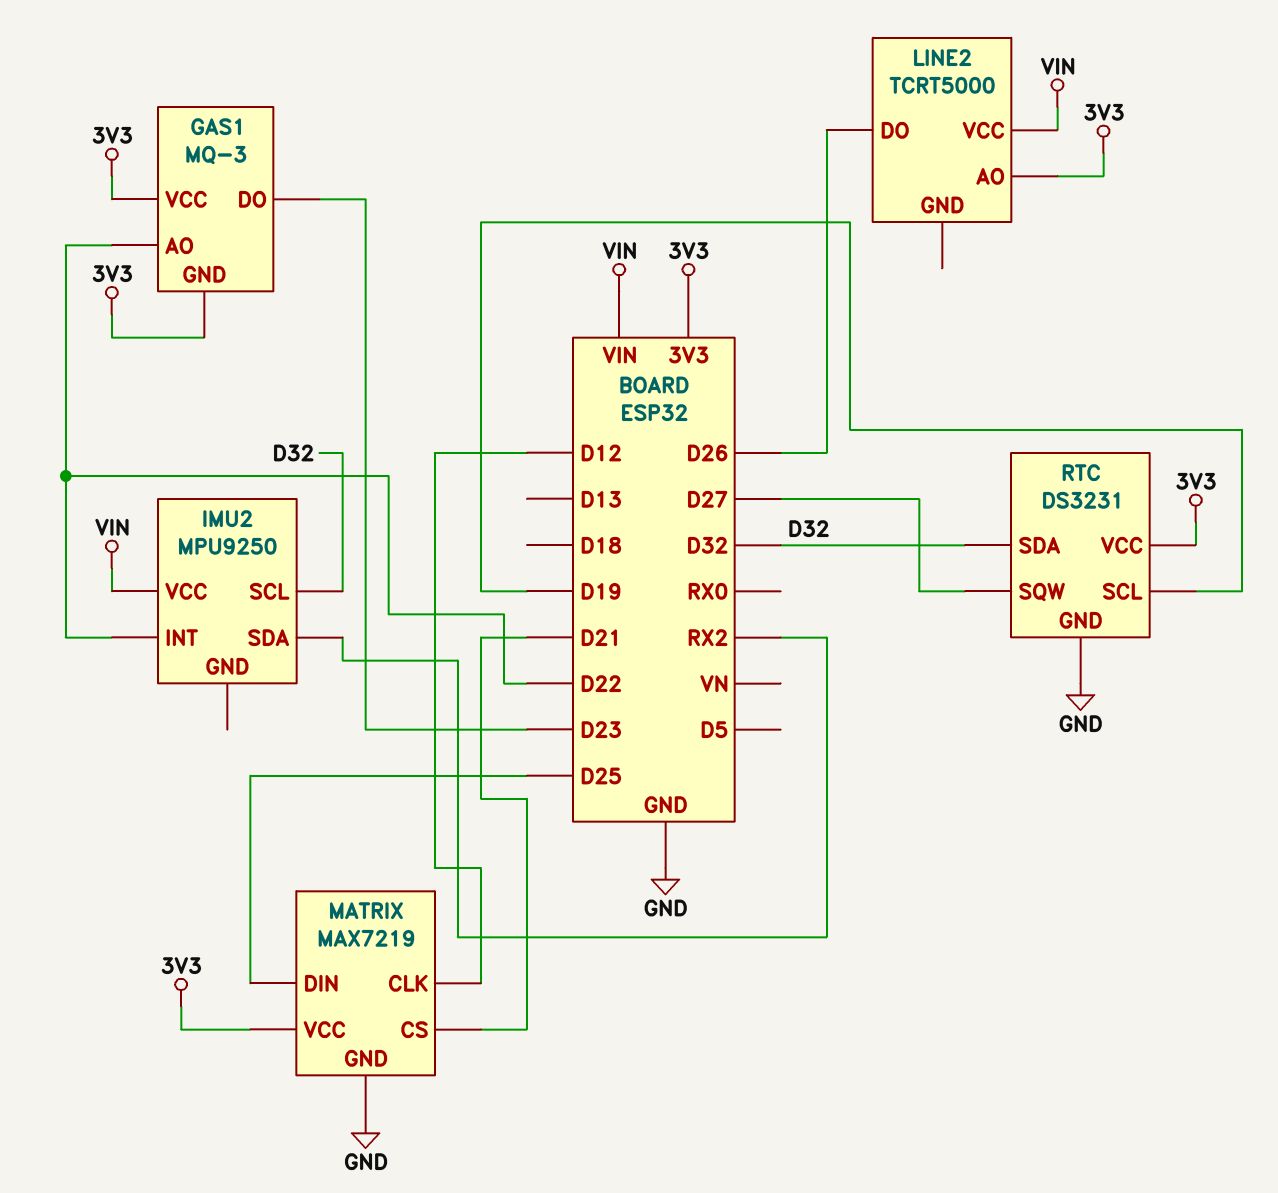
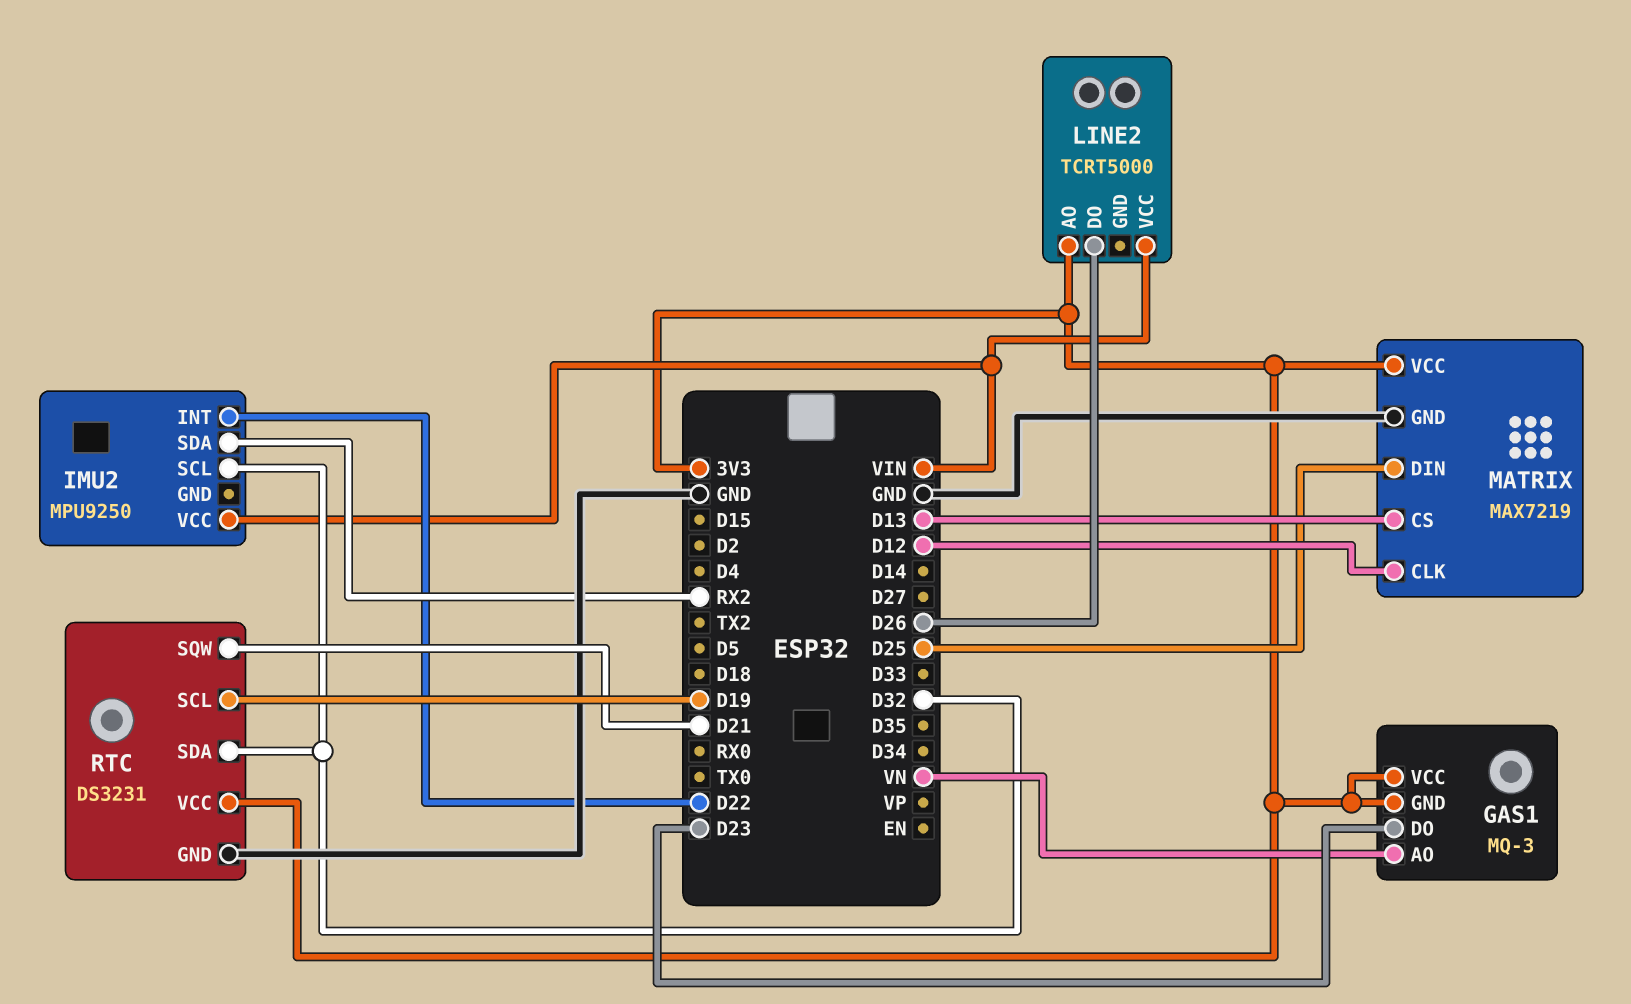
GAS1 pin AO: D22 -> VN
MATRIX pin CS: D21 -> D13
RTC pin SQW: D27 -> D21

